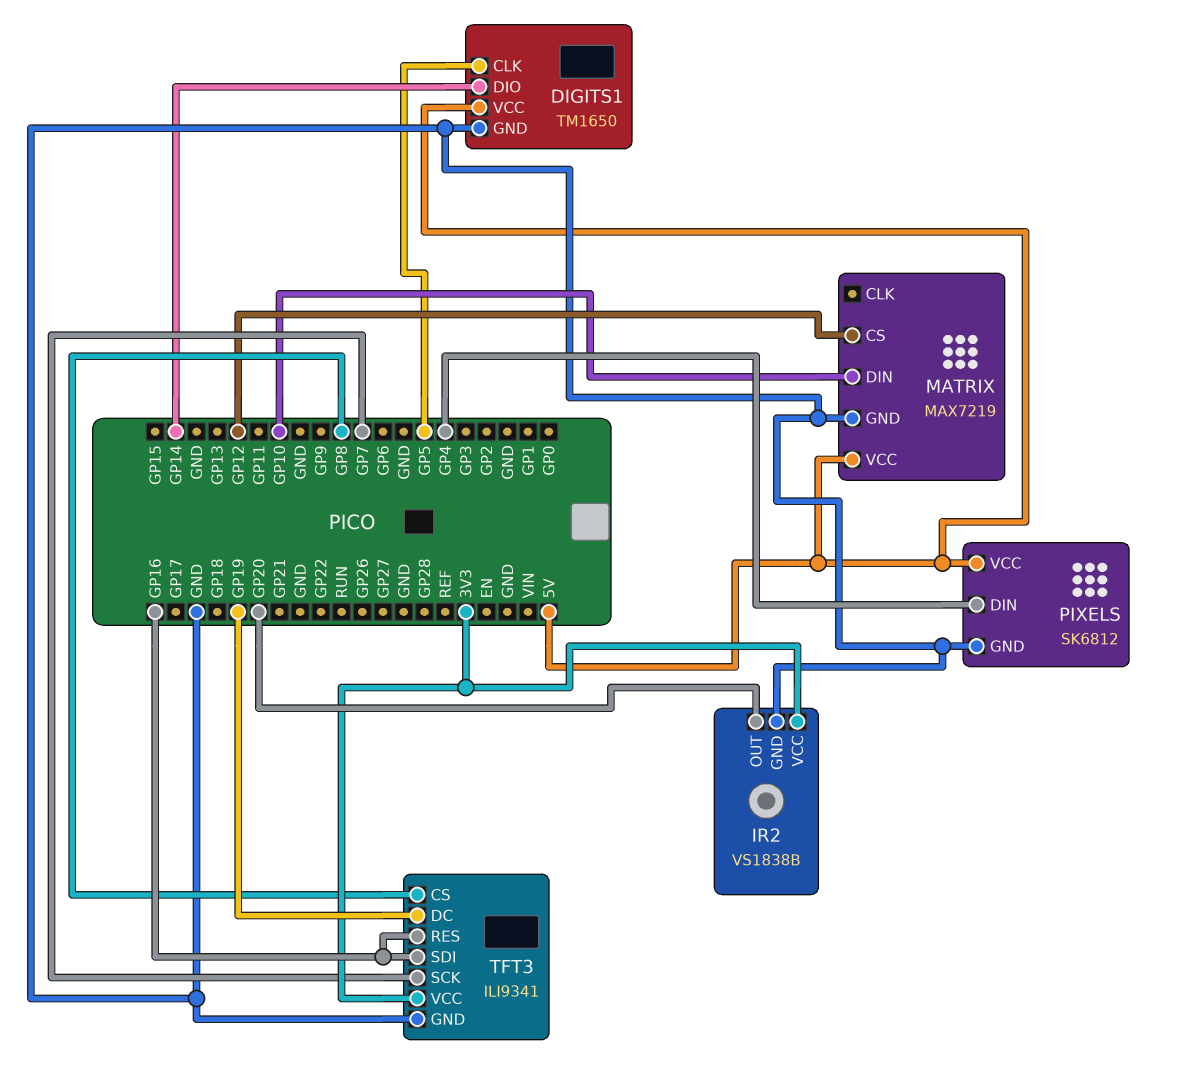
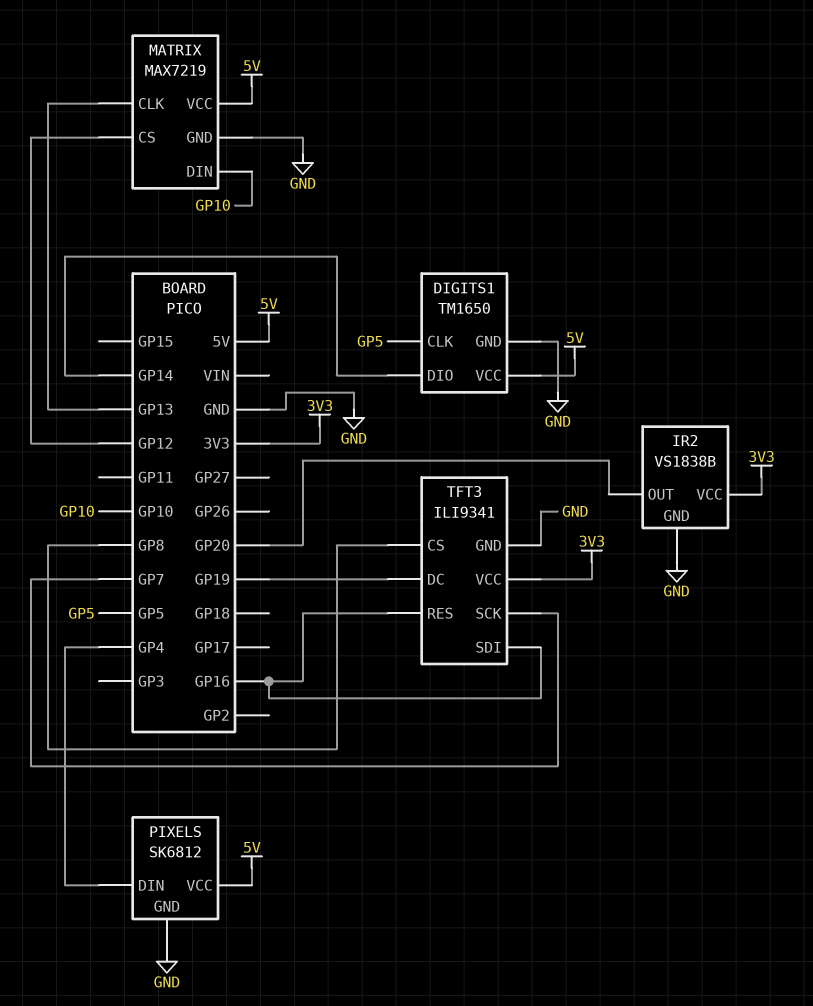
MATRIX pin CLK: none -> GP13

